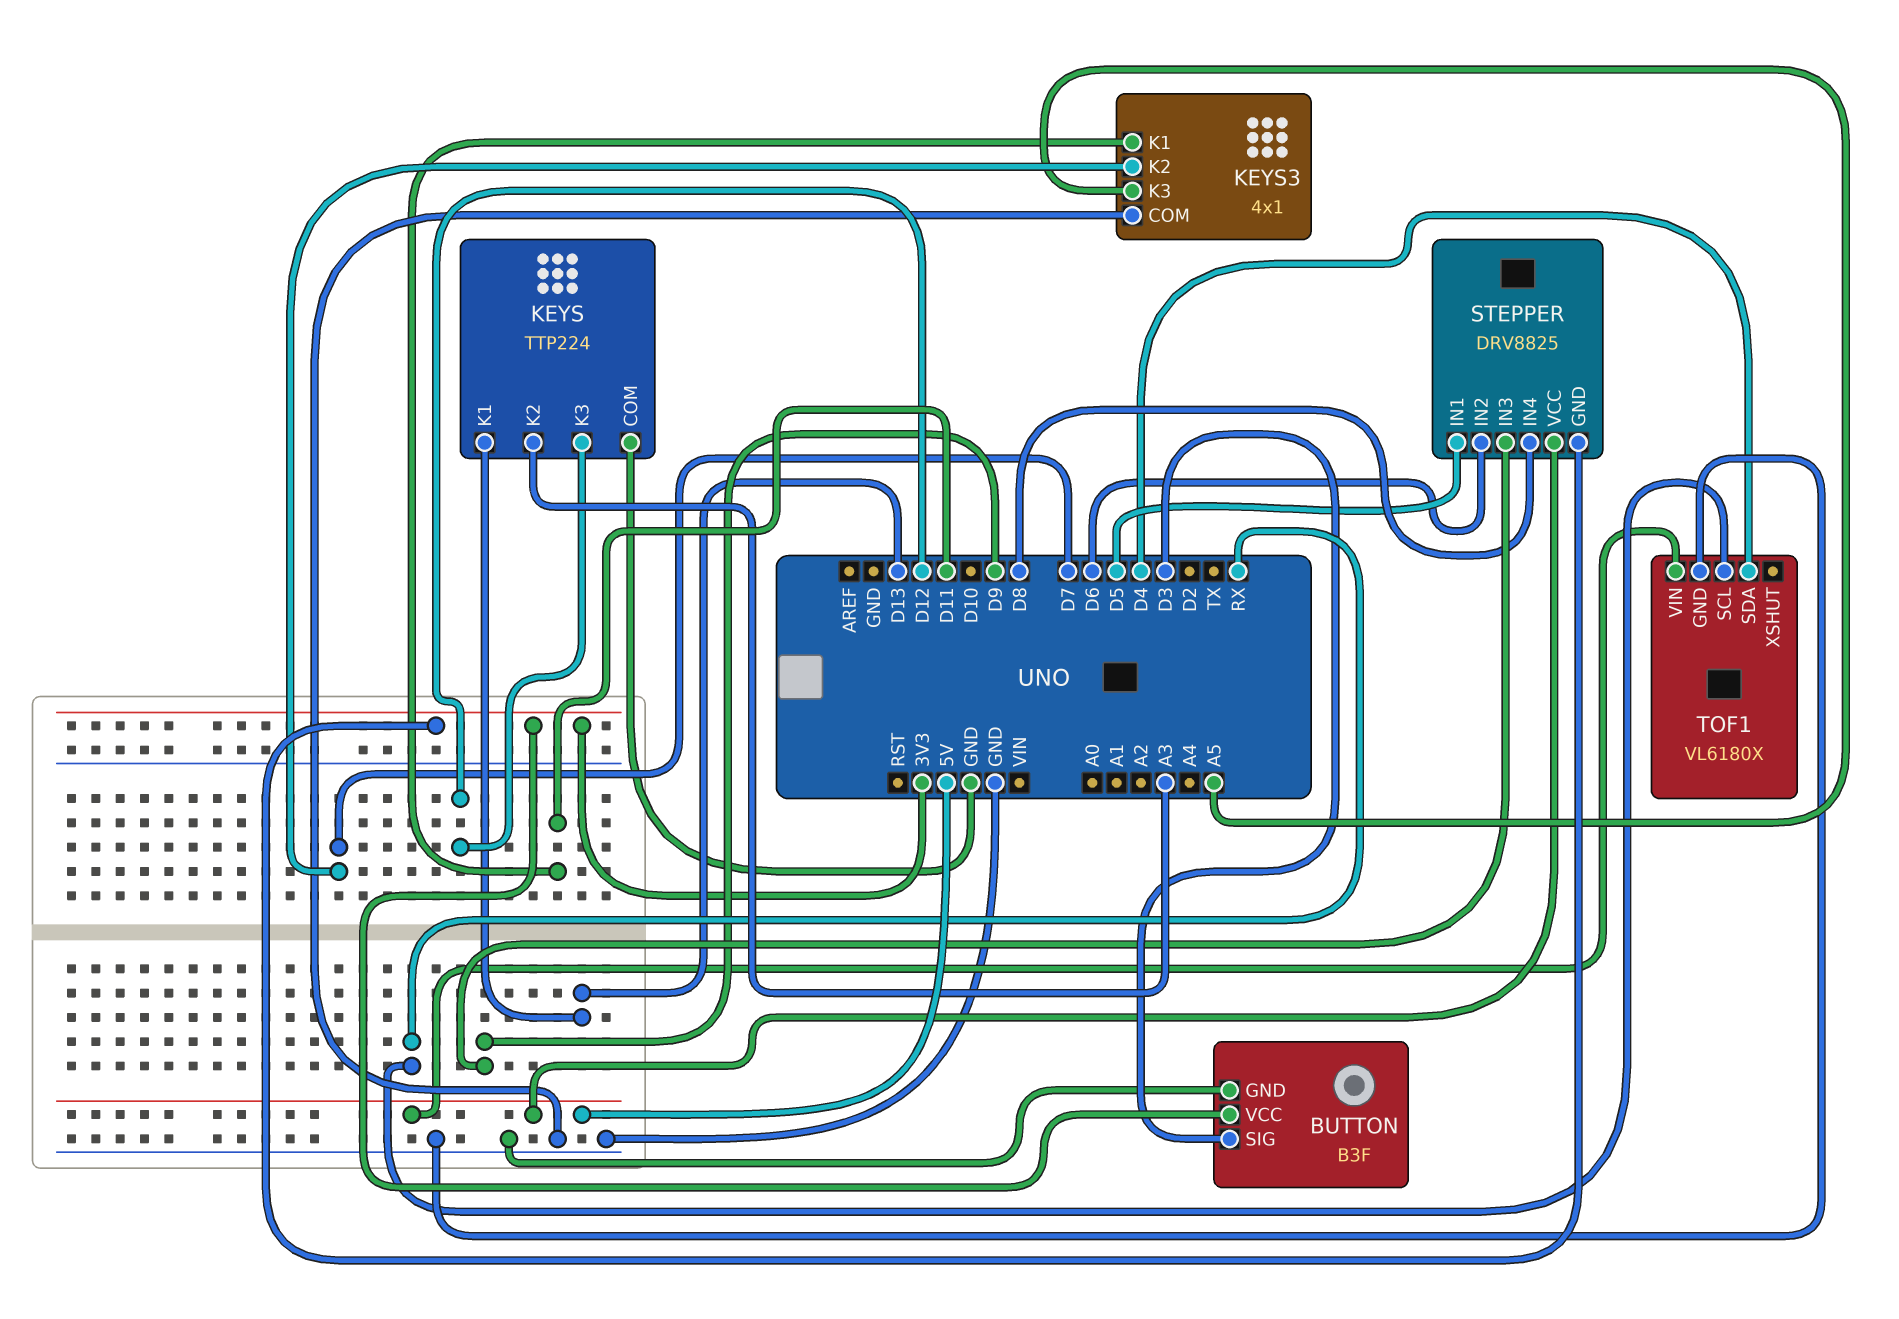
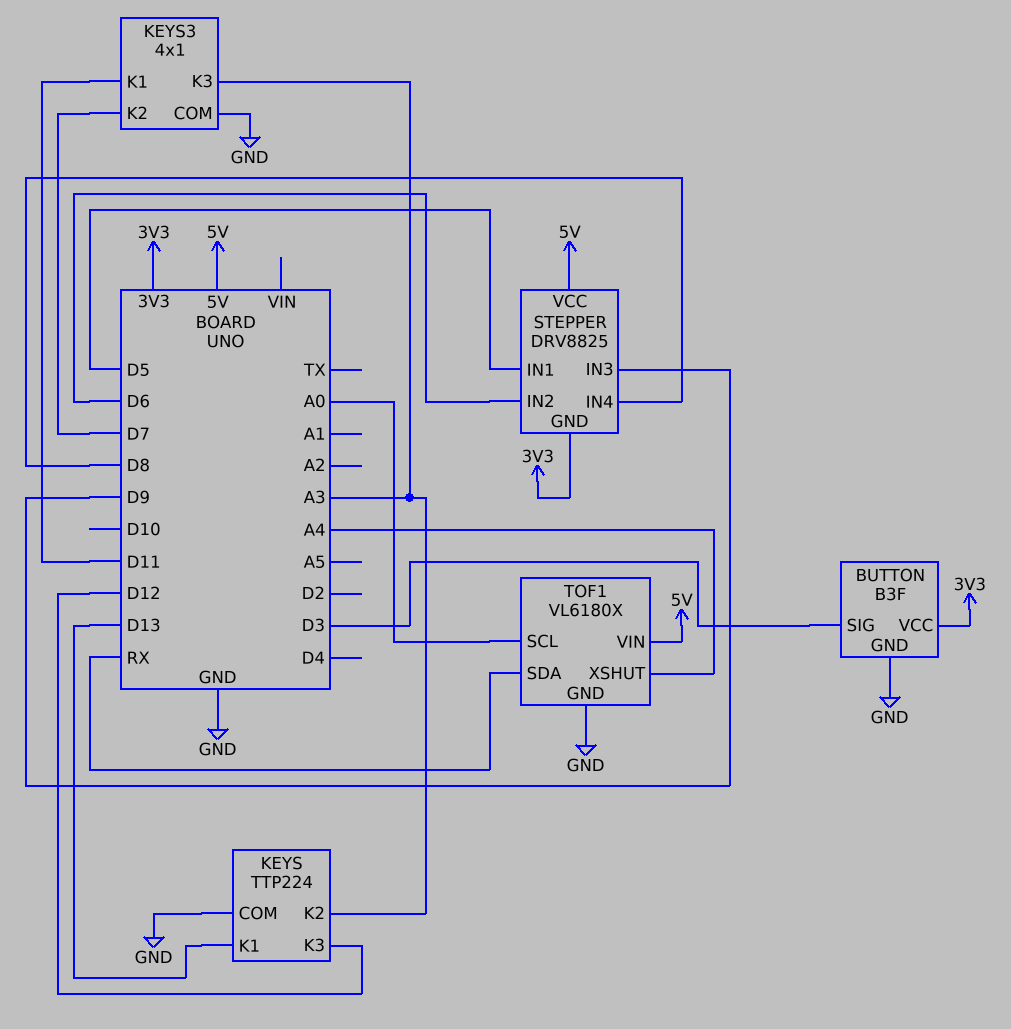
KEYS3 pin K3: A5 -> A3
TOF1 pin SCL: RX -> A0
TOF1 pin SDA: D4 -> RX
TOF1 pin XSHUT: none -> A4

